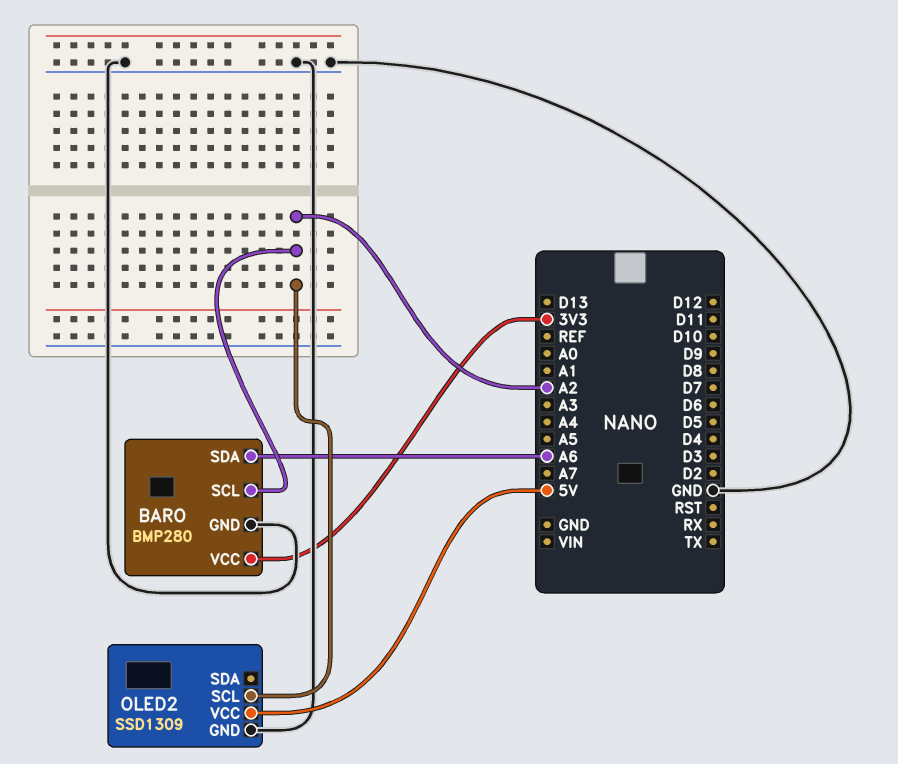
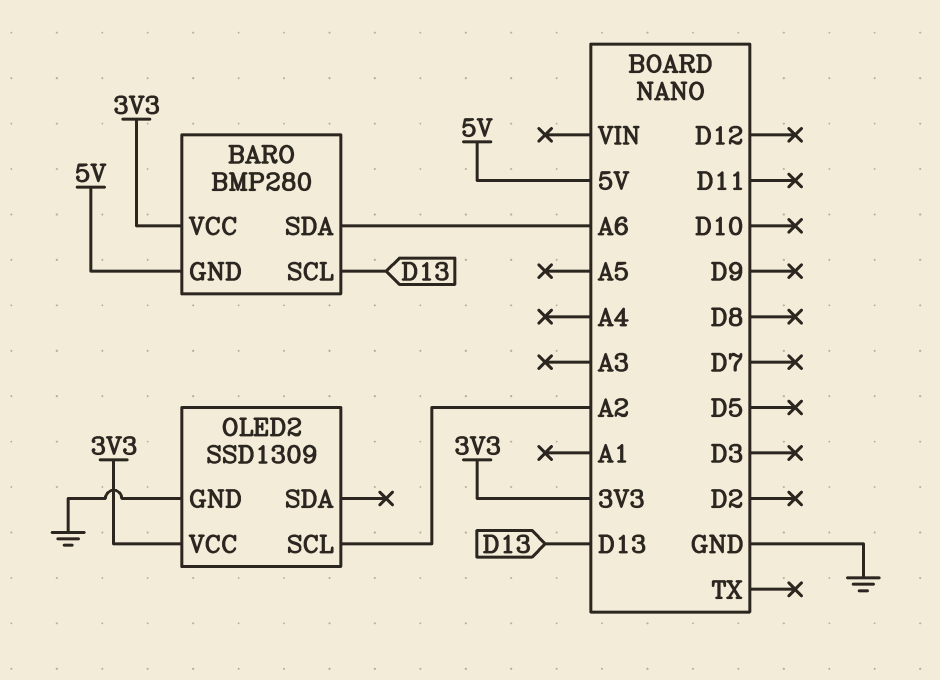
BARO pin GND: GND -> 5V
BARO pin SCL: A2 -> D13
OLED2 pin VCC: 5V -> 3V3

